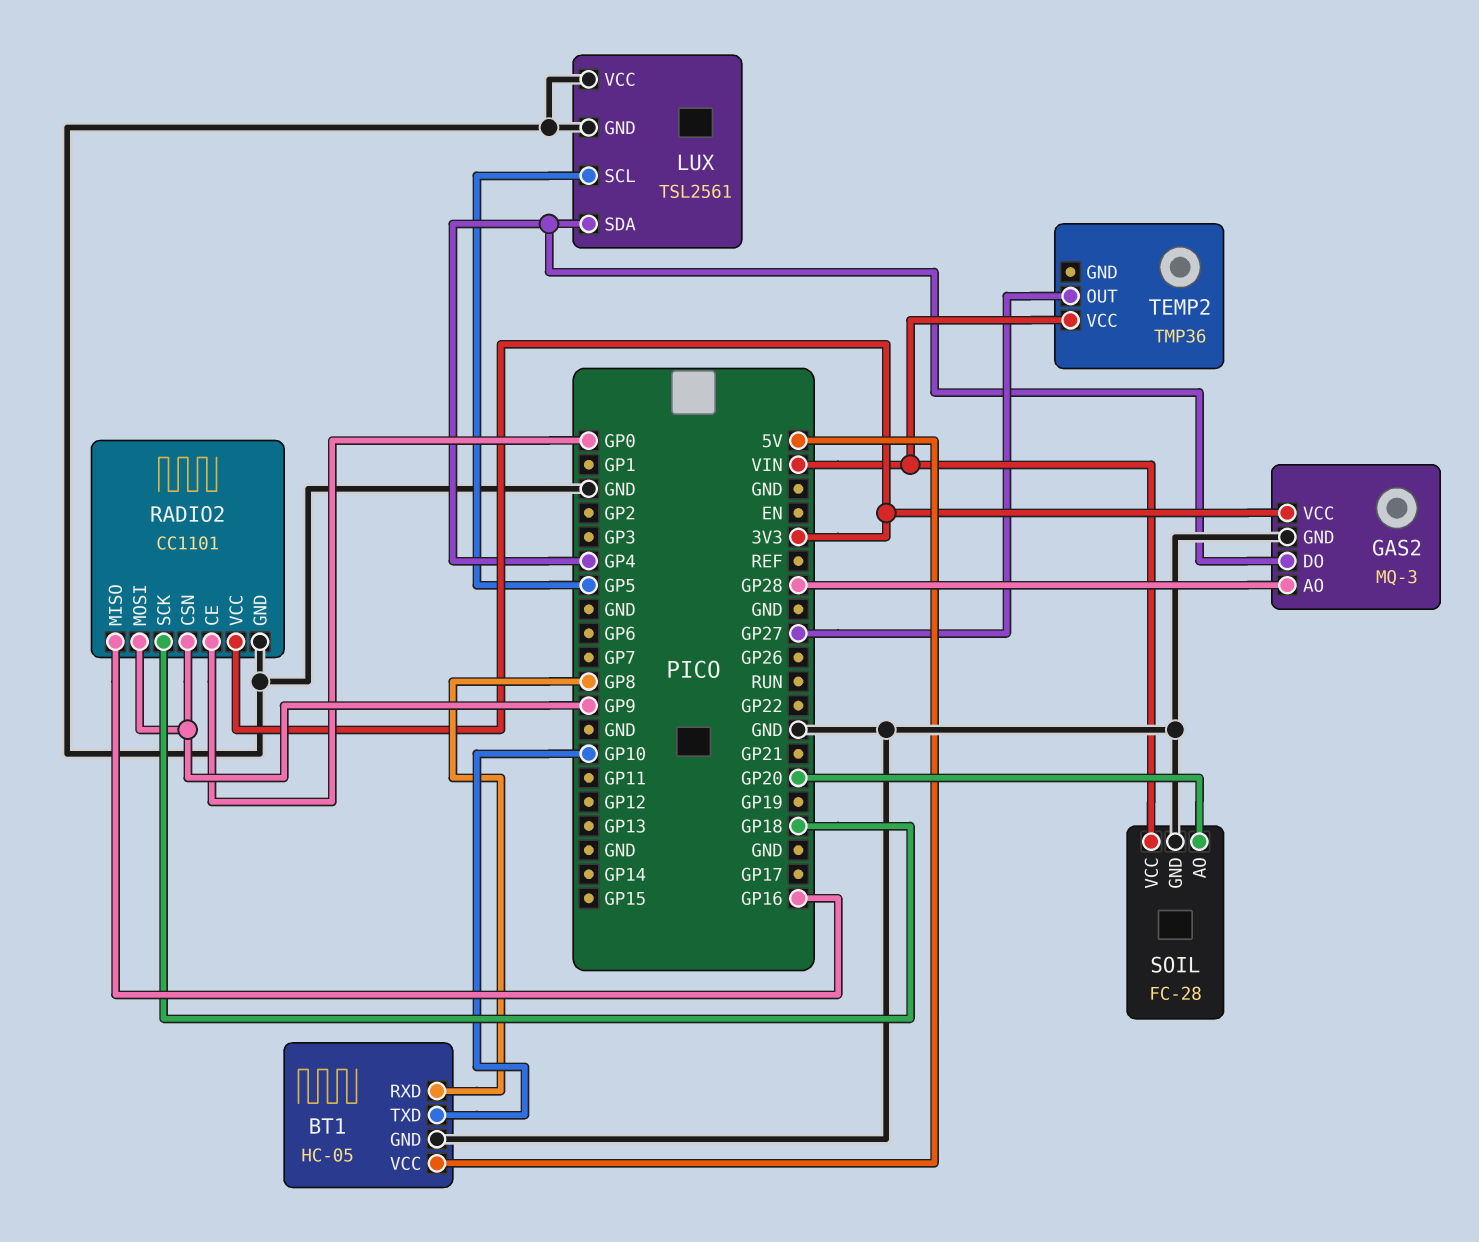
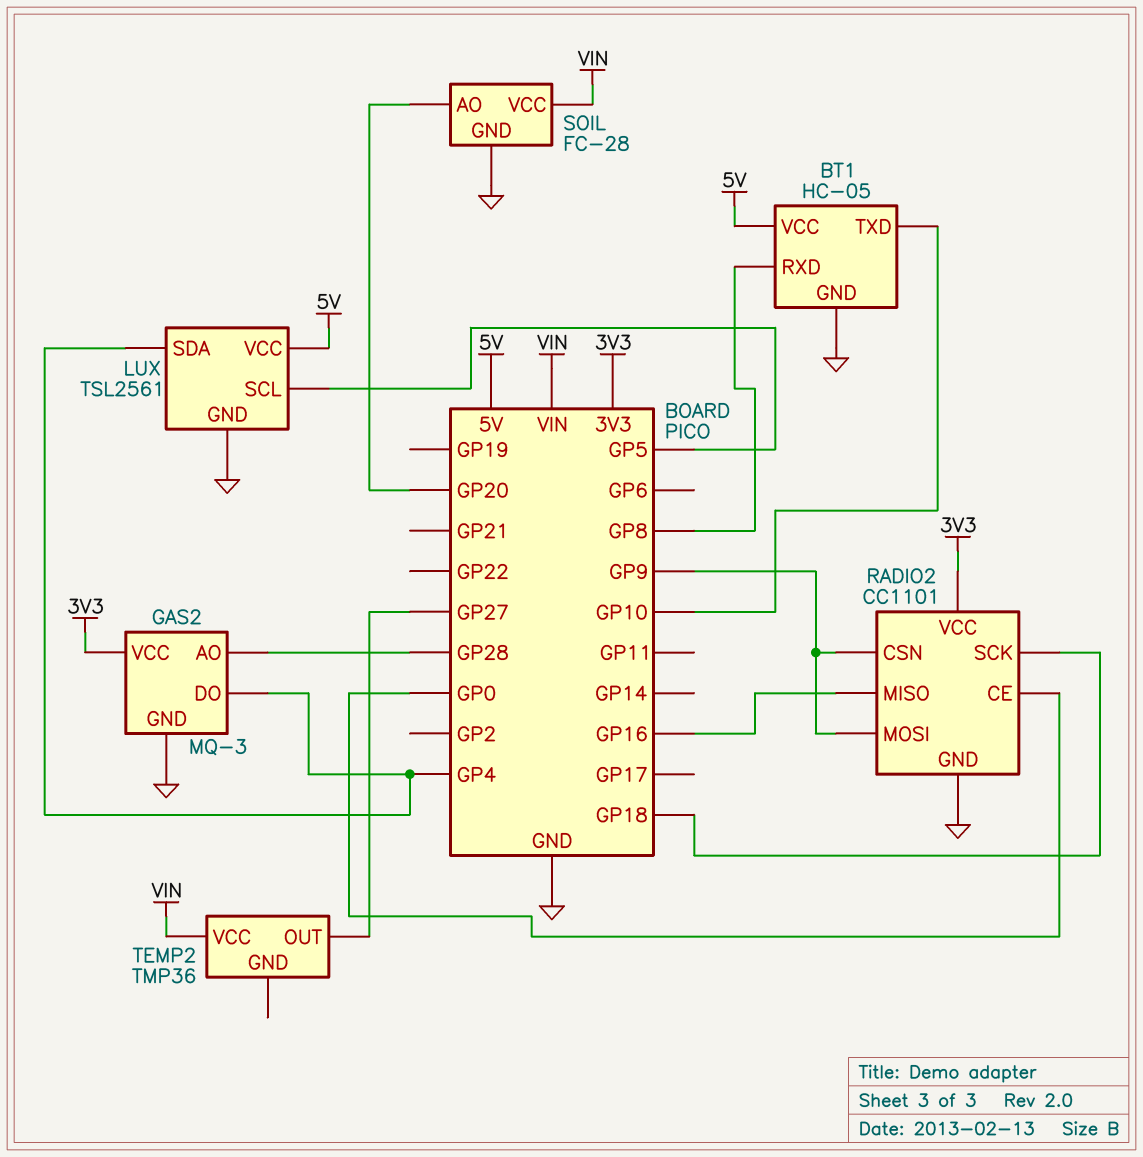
LUX pin VCC: GND -> 5V

